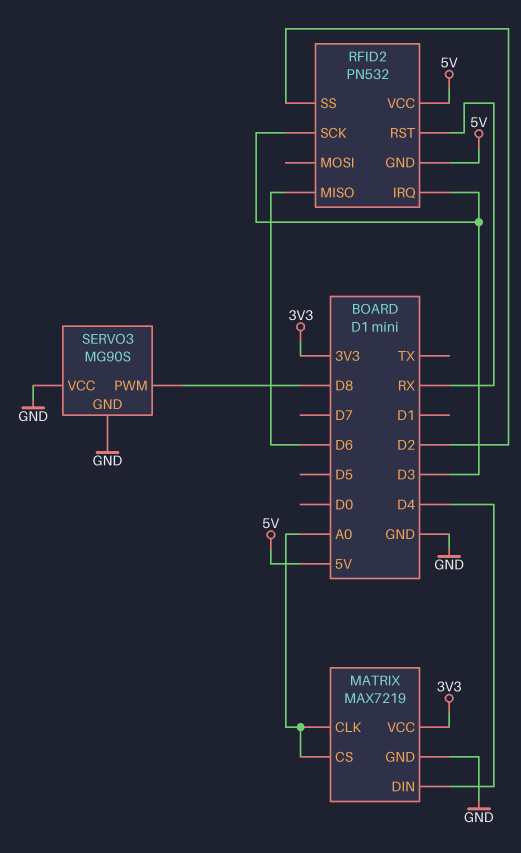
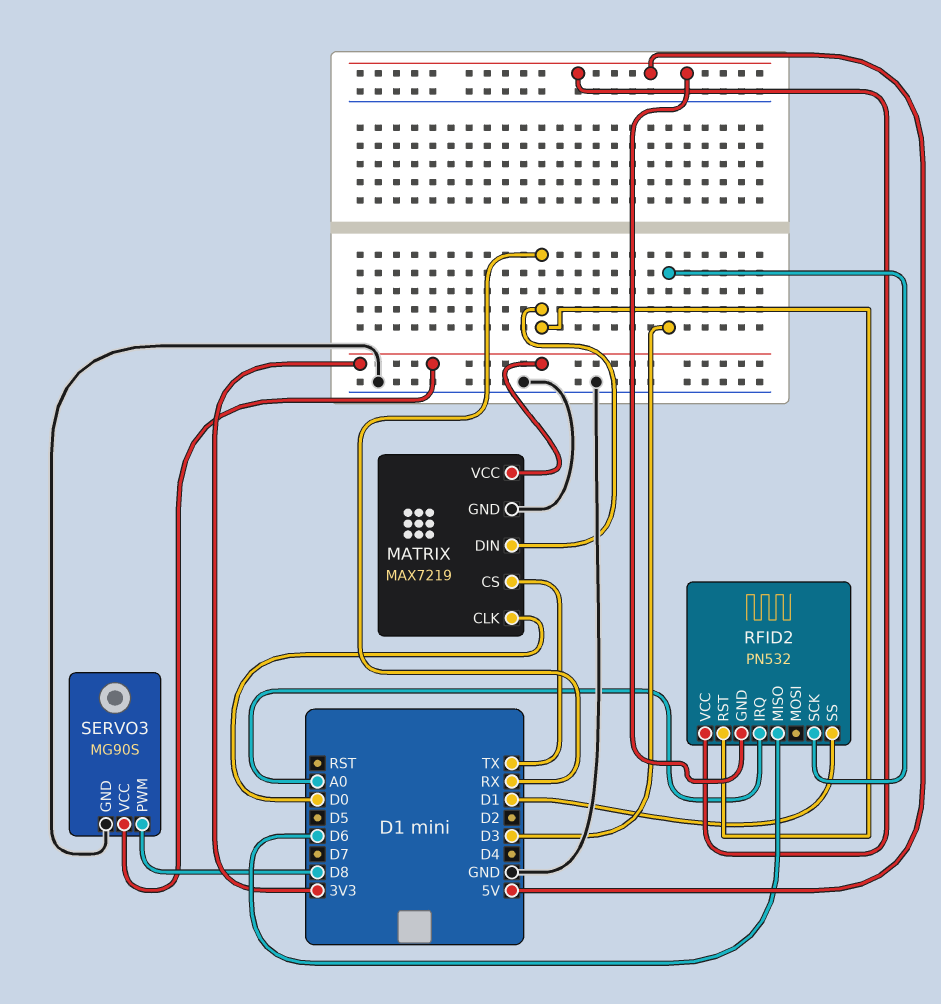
MATRIX pin CLK: A0 -> D0
MATRIX pin CS: A0 -> TX
MATRIX pin DIN: D4 -> RX
RFID2 pin IRQ: D3 -> A0
RFID2 pin SS: D2 -> D1
SERVO3 pin VCC: GND -> 3V3

